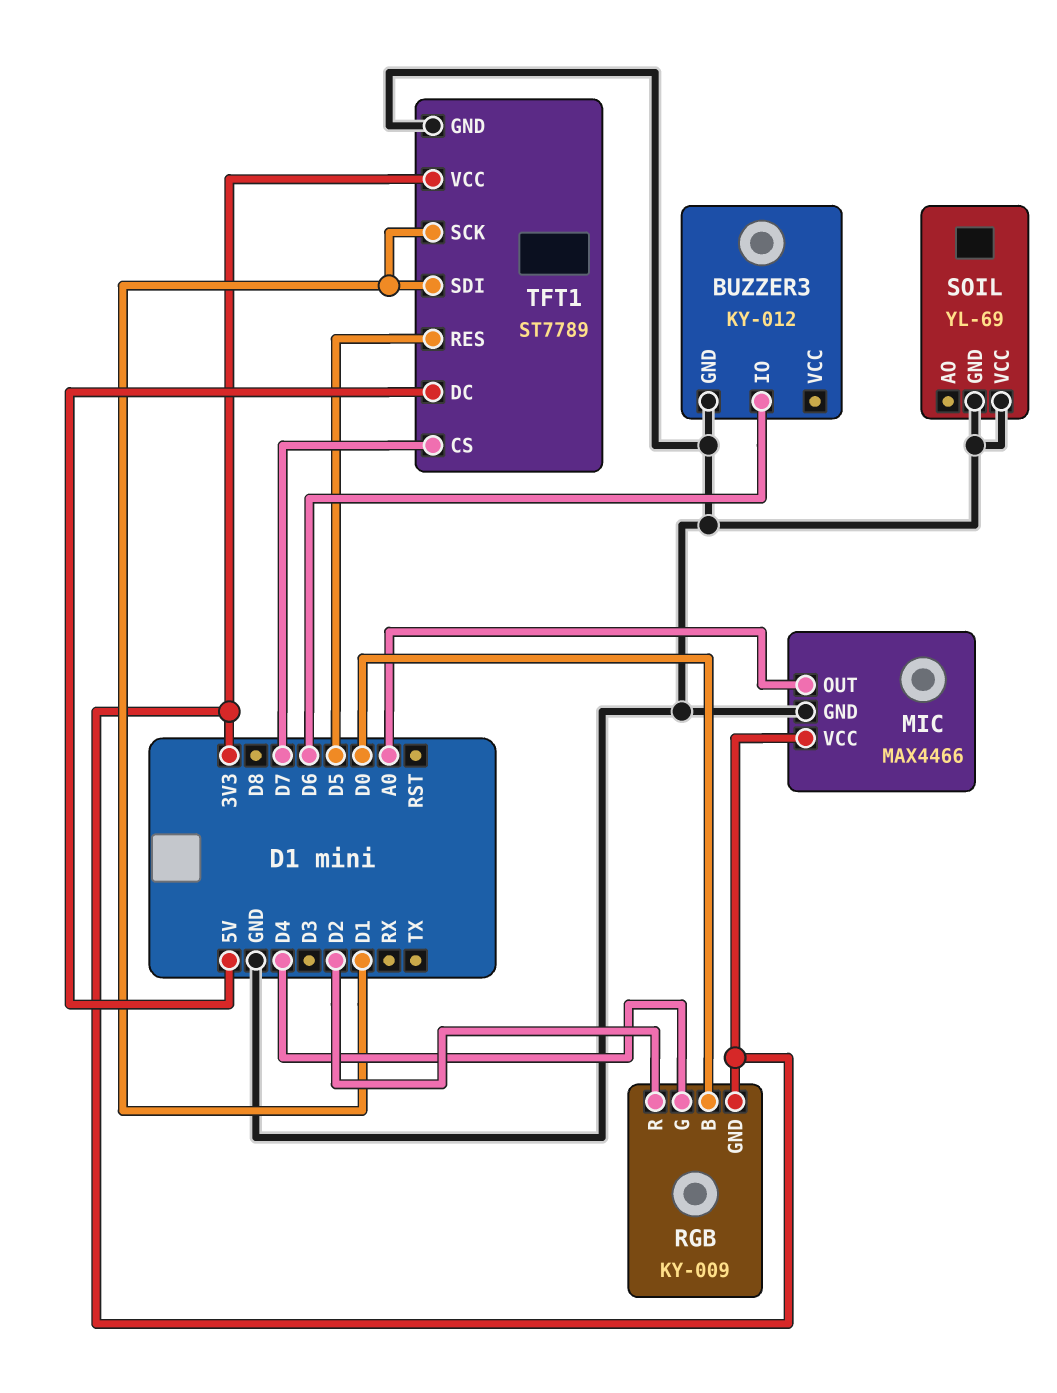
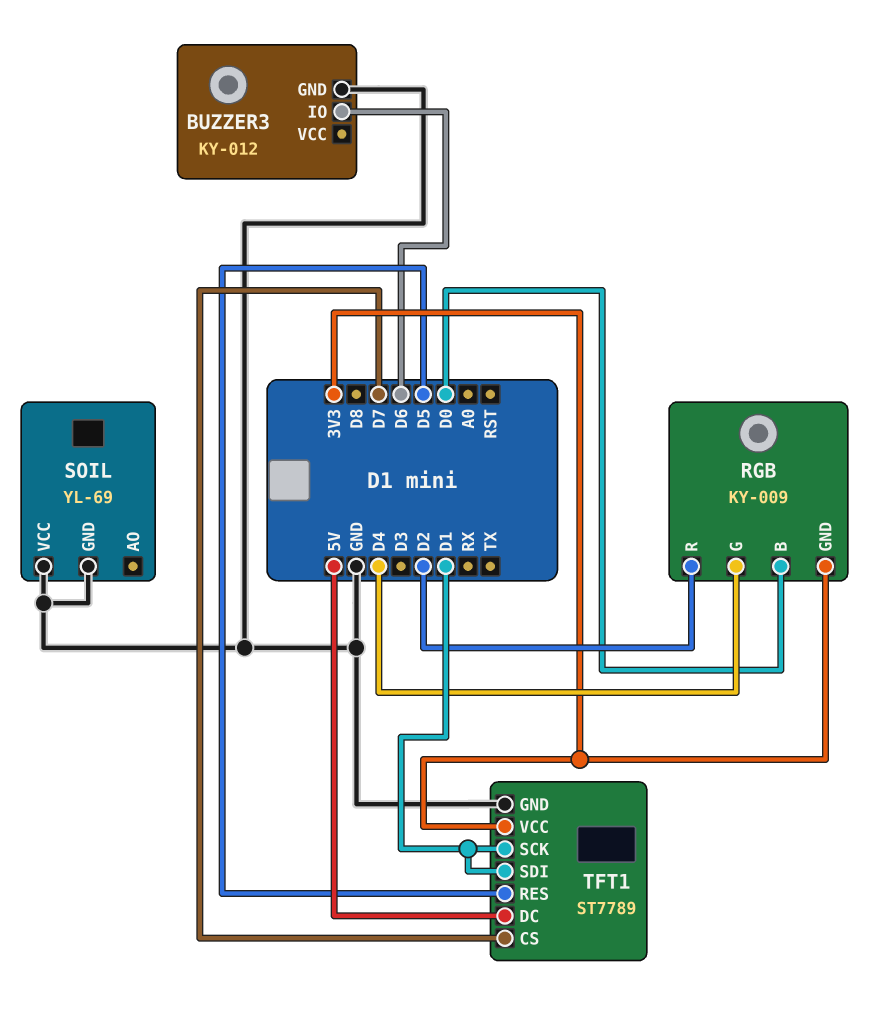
MIC: MAX4466 -> none
MIC pin GND: GND -> none
MIC pin OUT: A0 -> none
MIC pin VCC: 3V3 -> none

